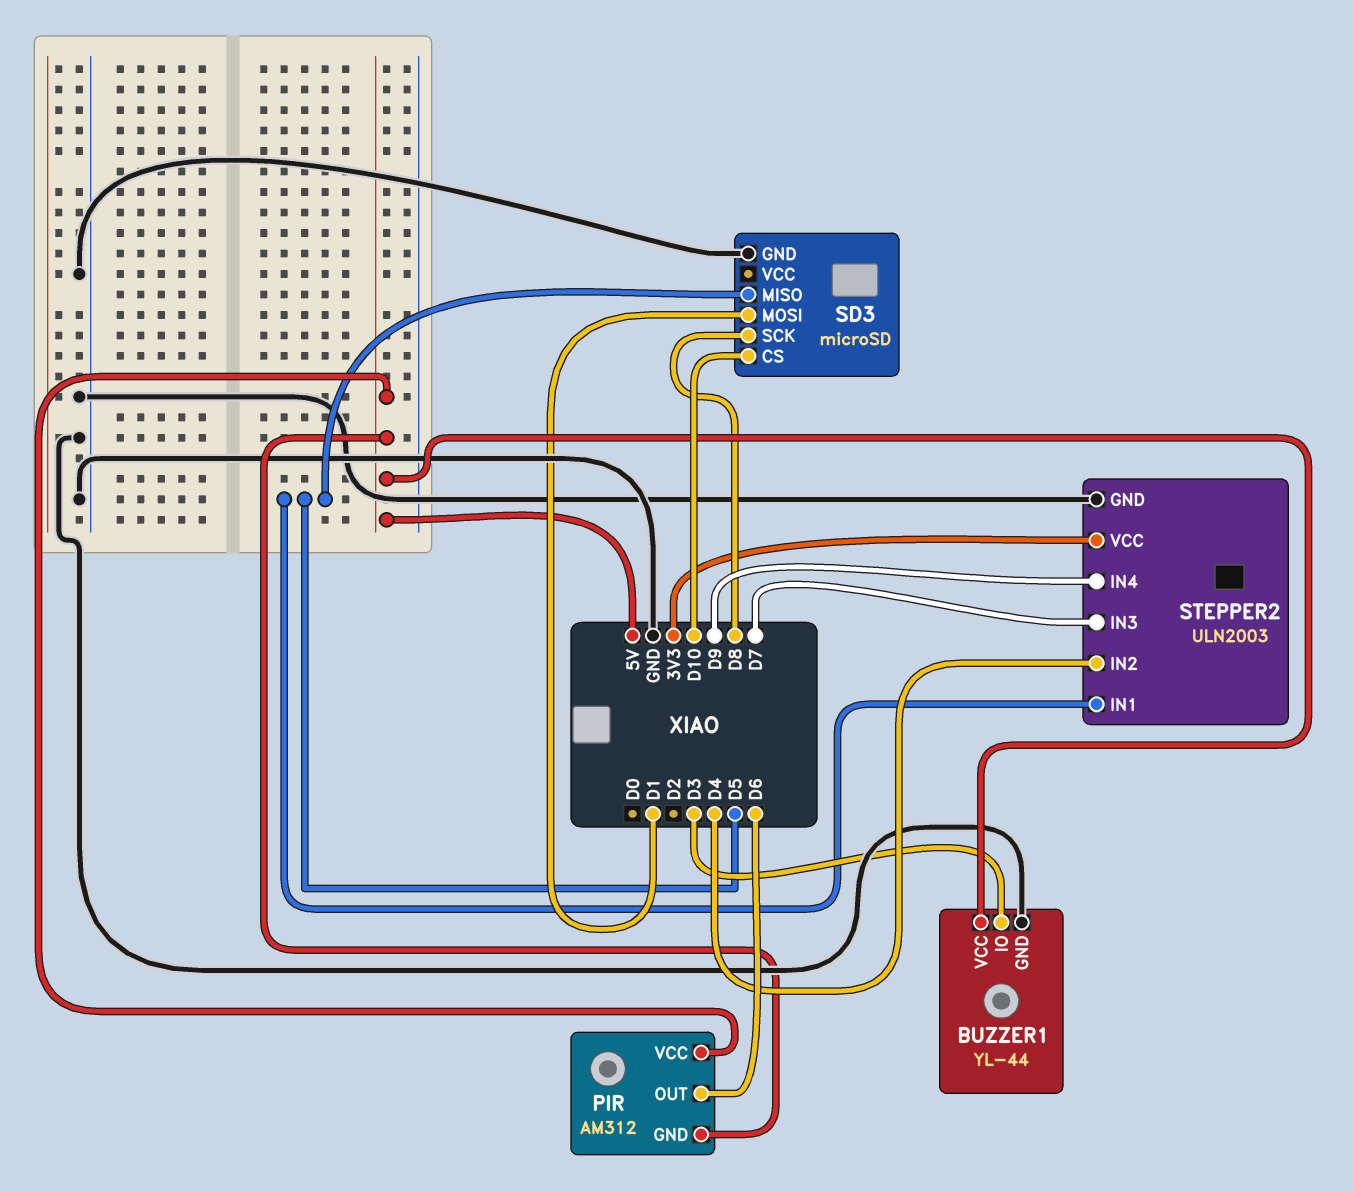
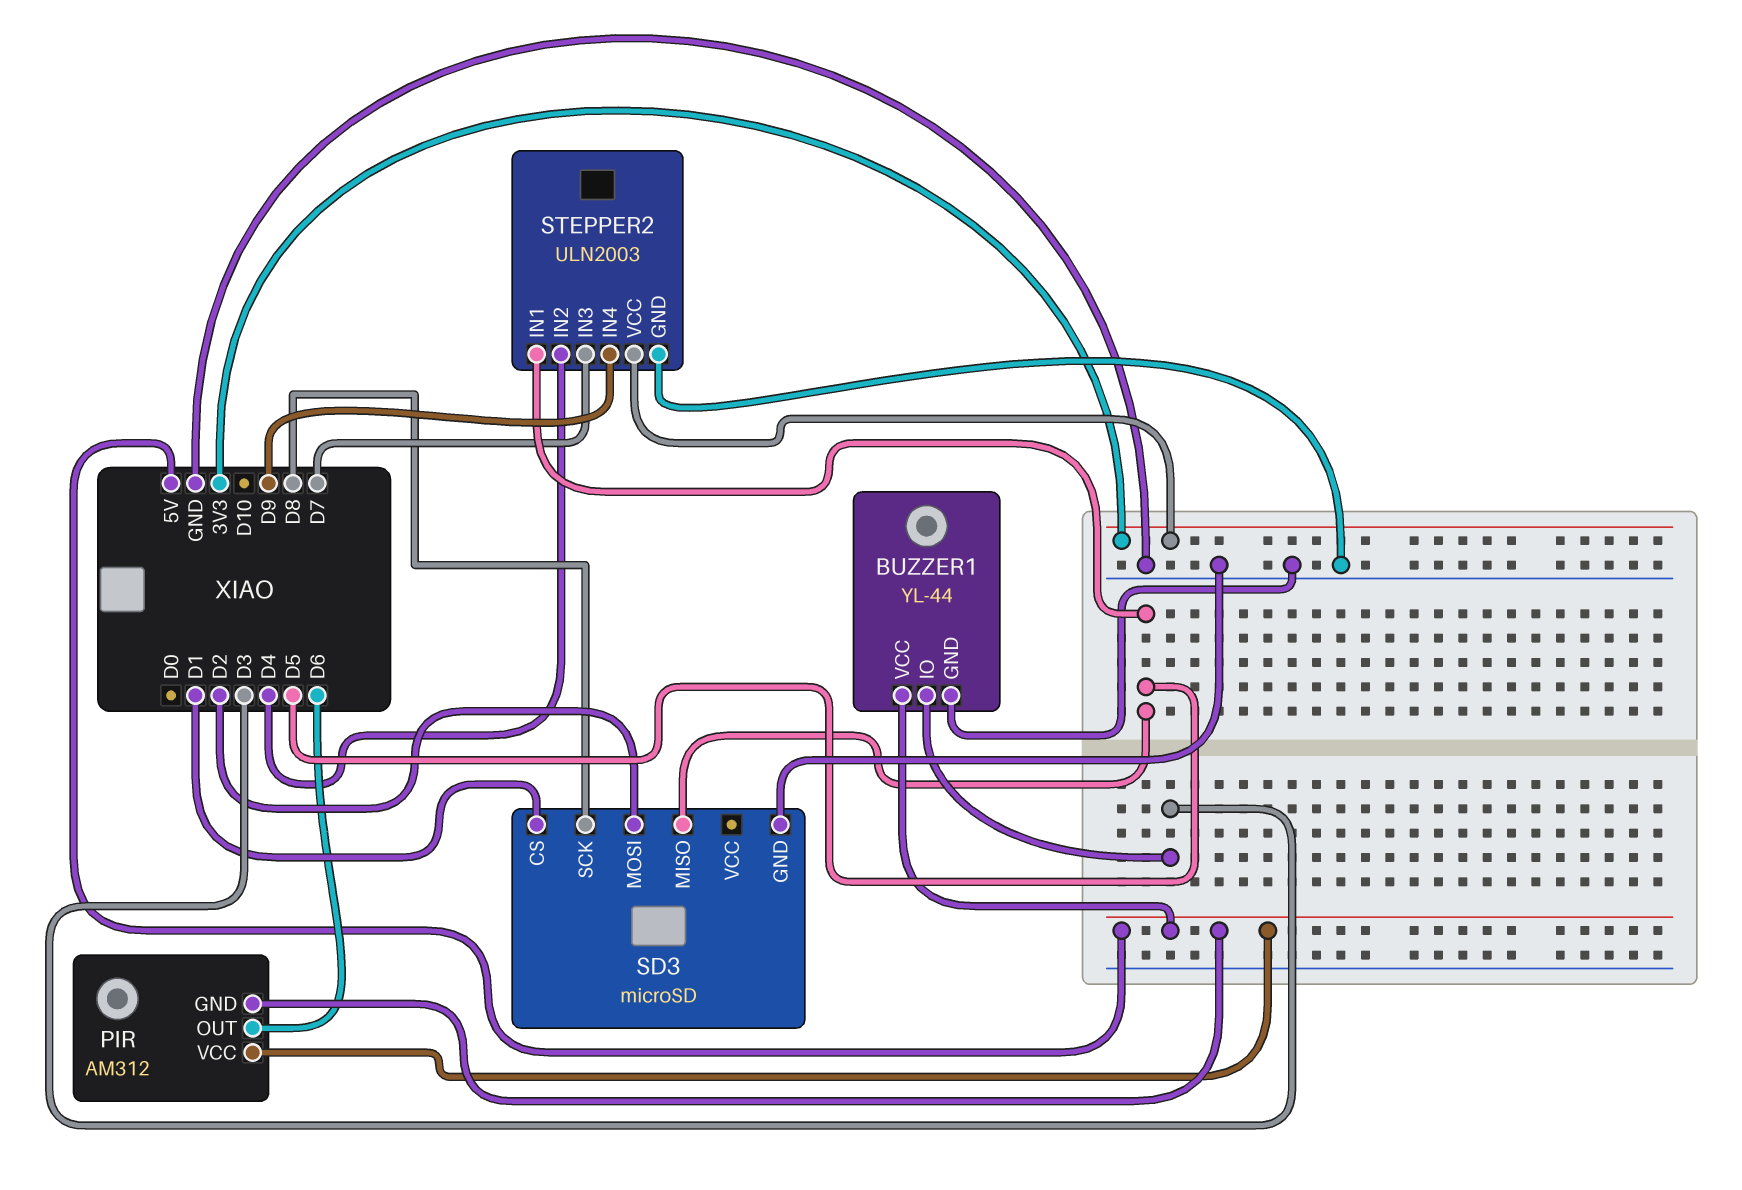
SD3 pin CS: D10 -> D1
SD3 pin MOSI: D1 -> D2

